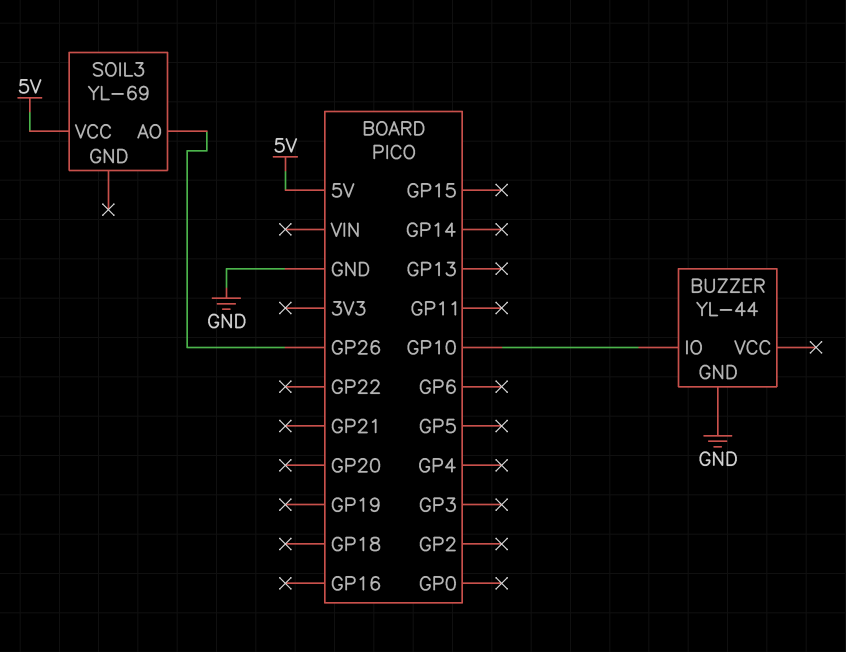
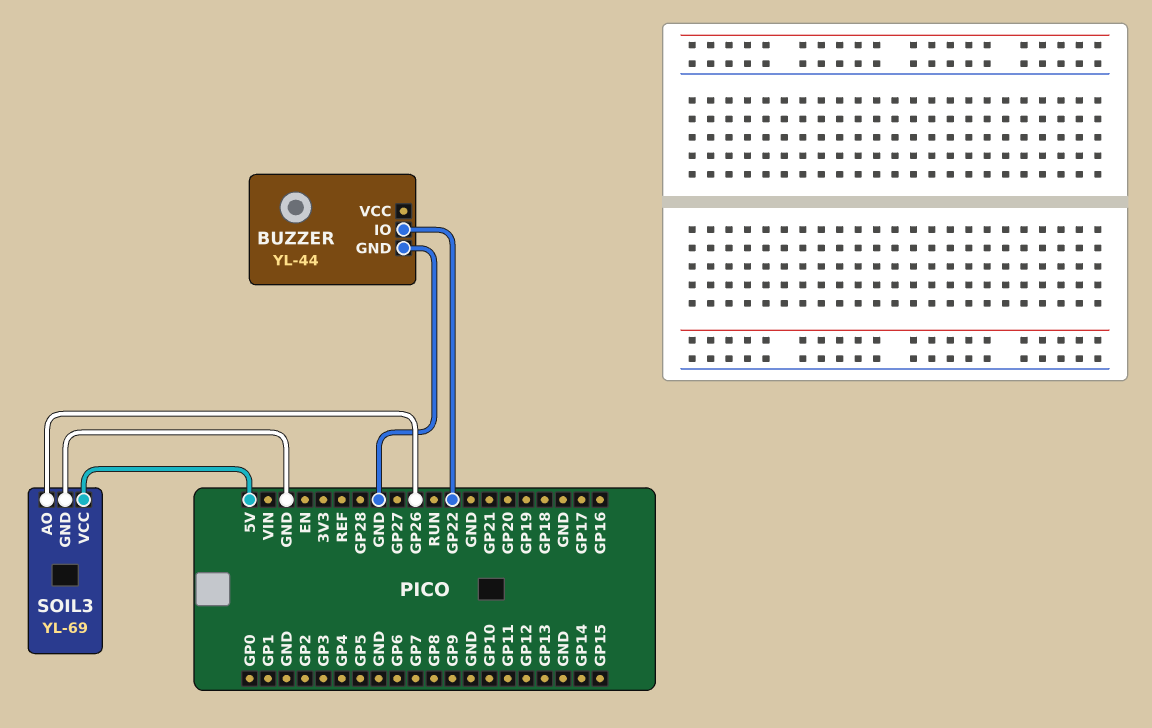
BUZZER pin IO: GP10 -> GP22
SOIL3 pin GND: none -> GND

